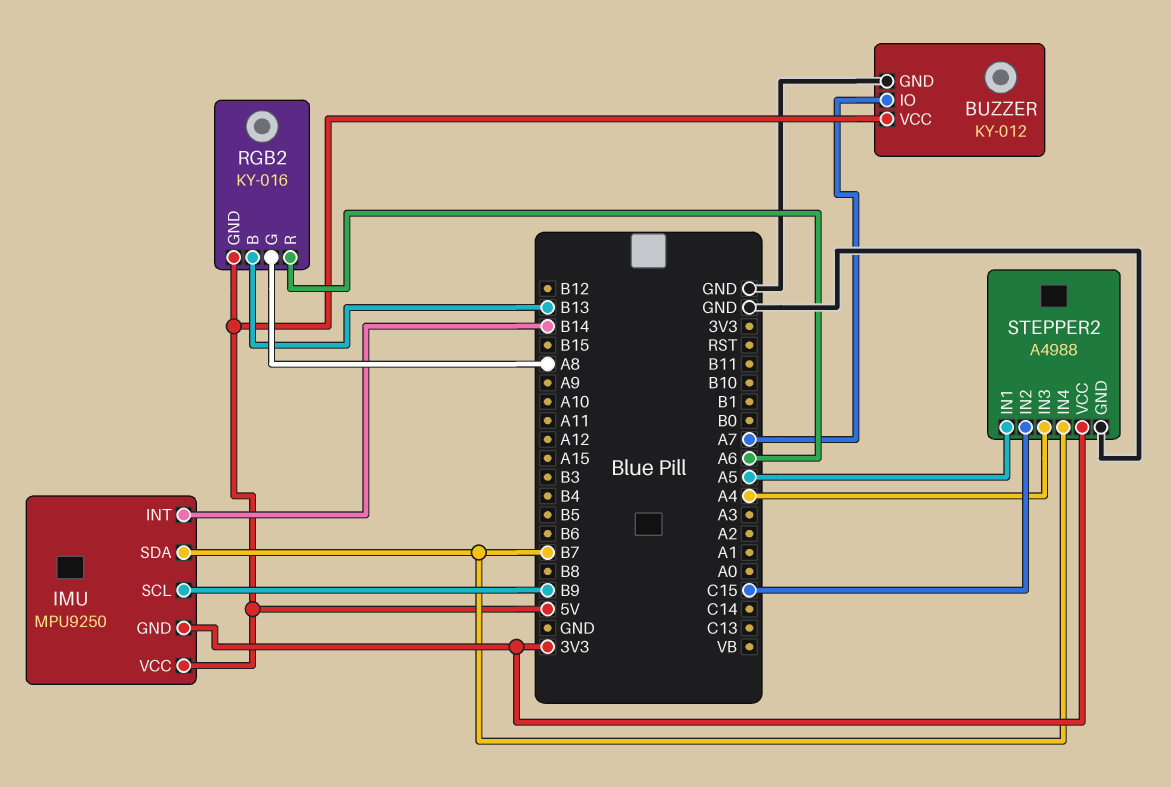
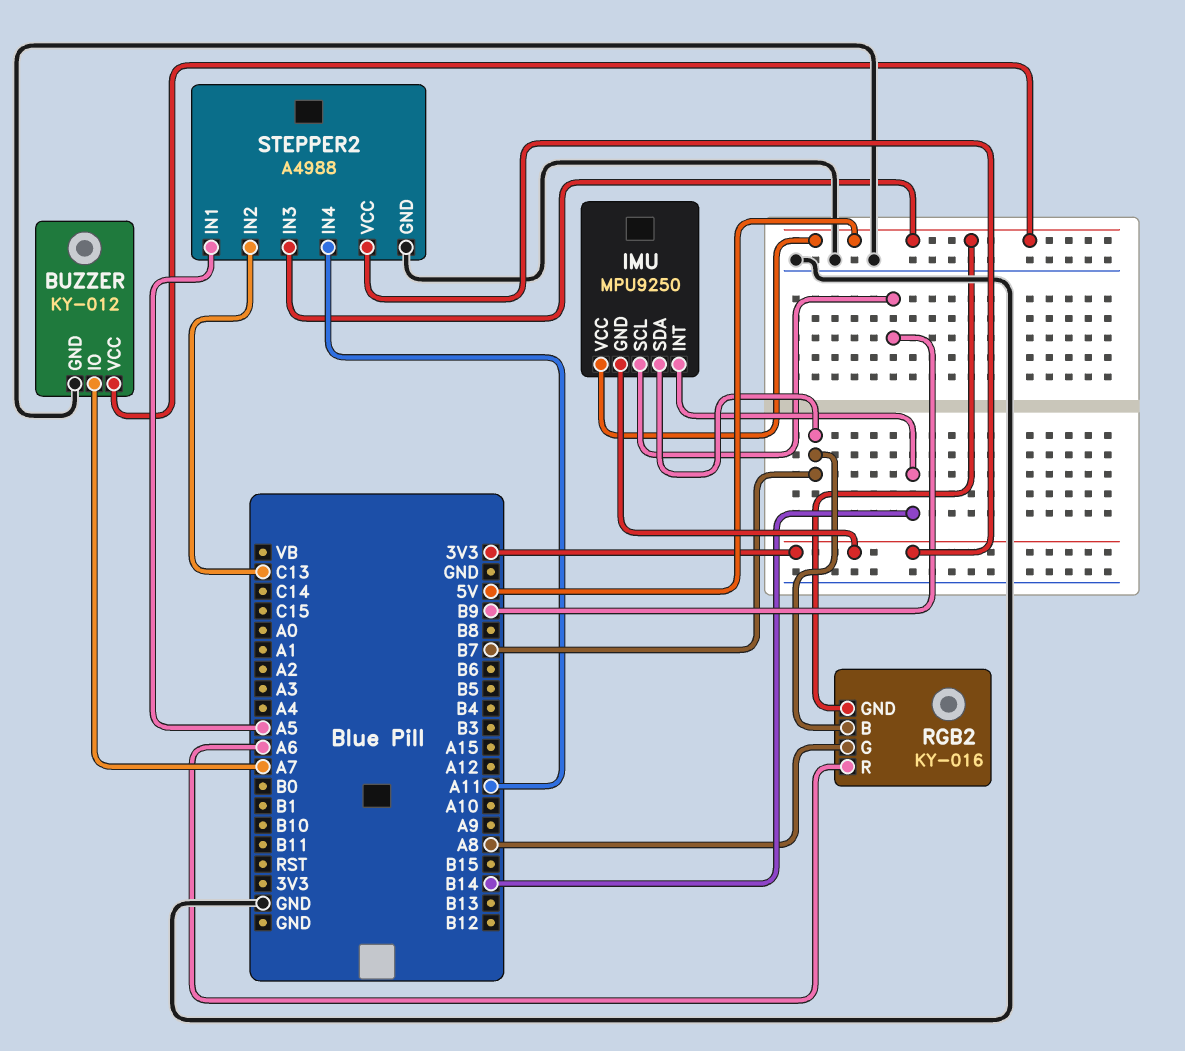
RGB2 pin B: B13 -> B7
STEPPER2 pin IN2: C15 -> C13
STEPPER2 pin IN3: A4 -> 5V
STEPPER2 pin IN4: B7 -> A11

